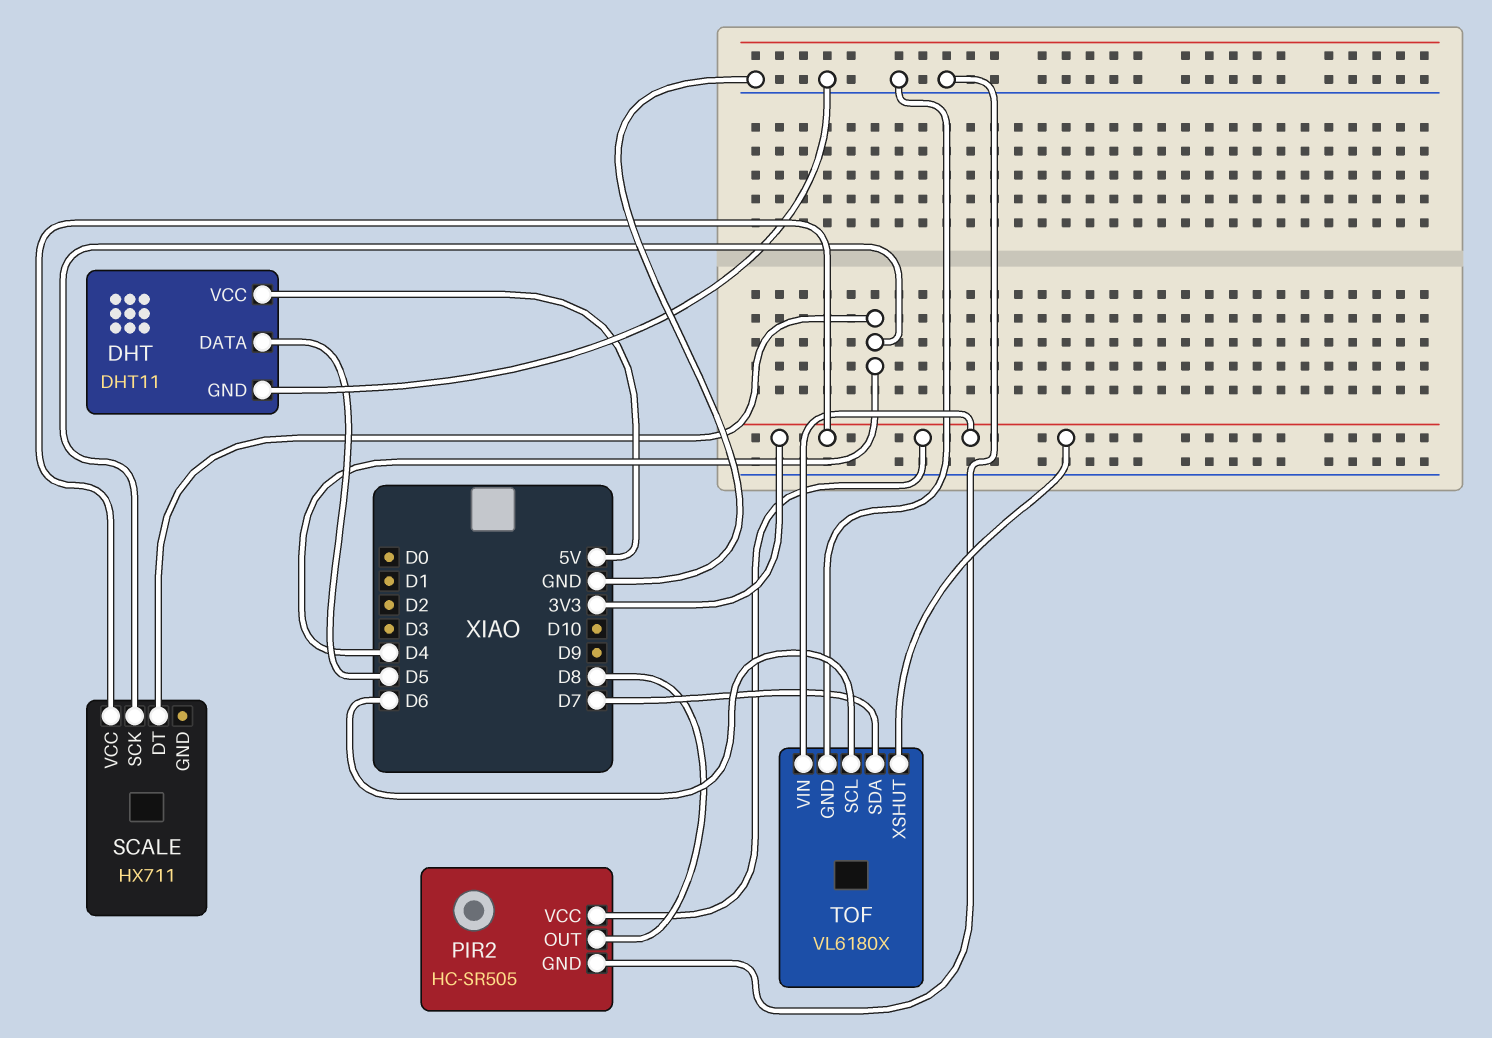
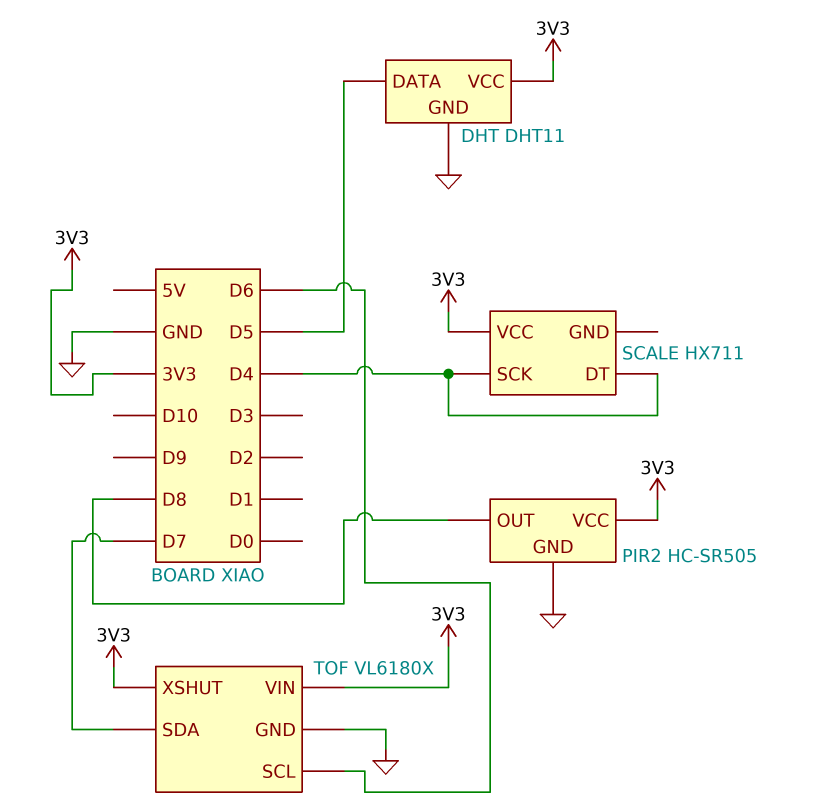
DHT pin VCC: 5V -> 3V3

